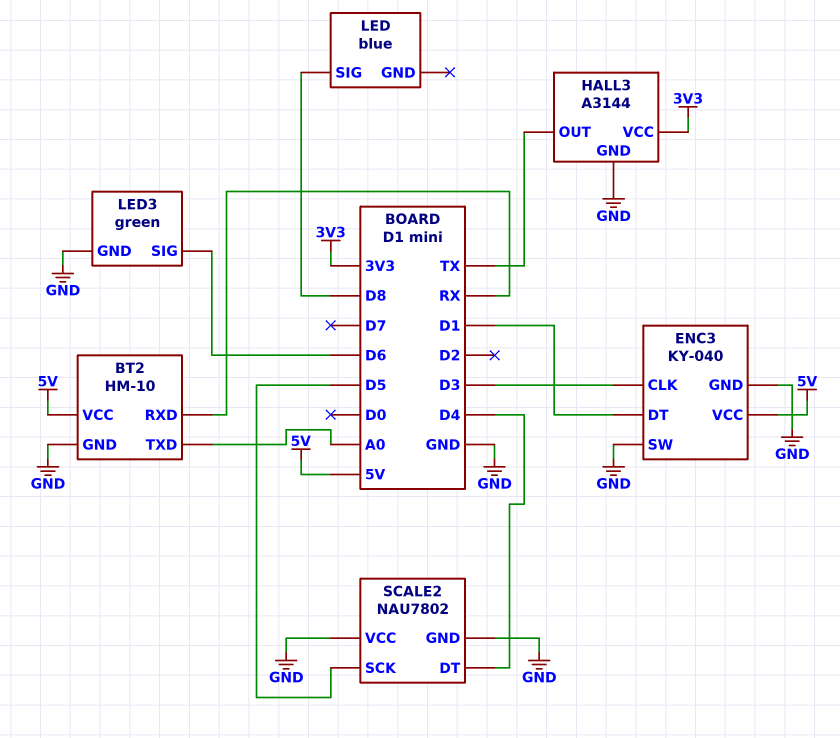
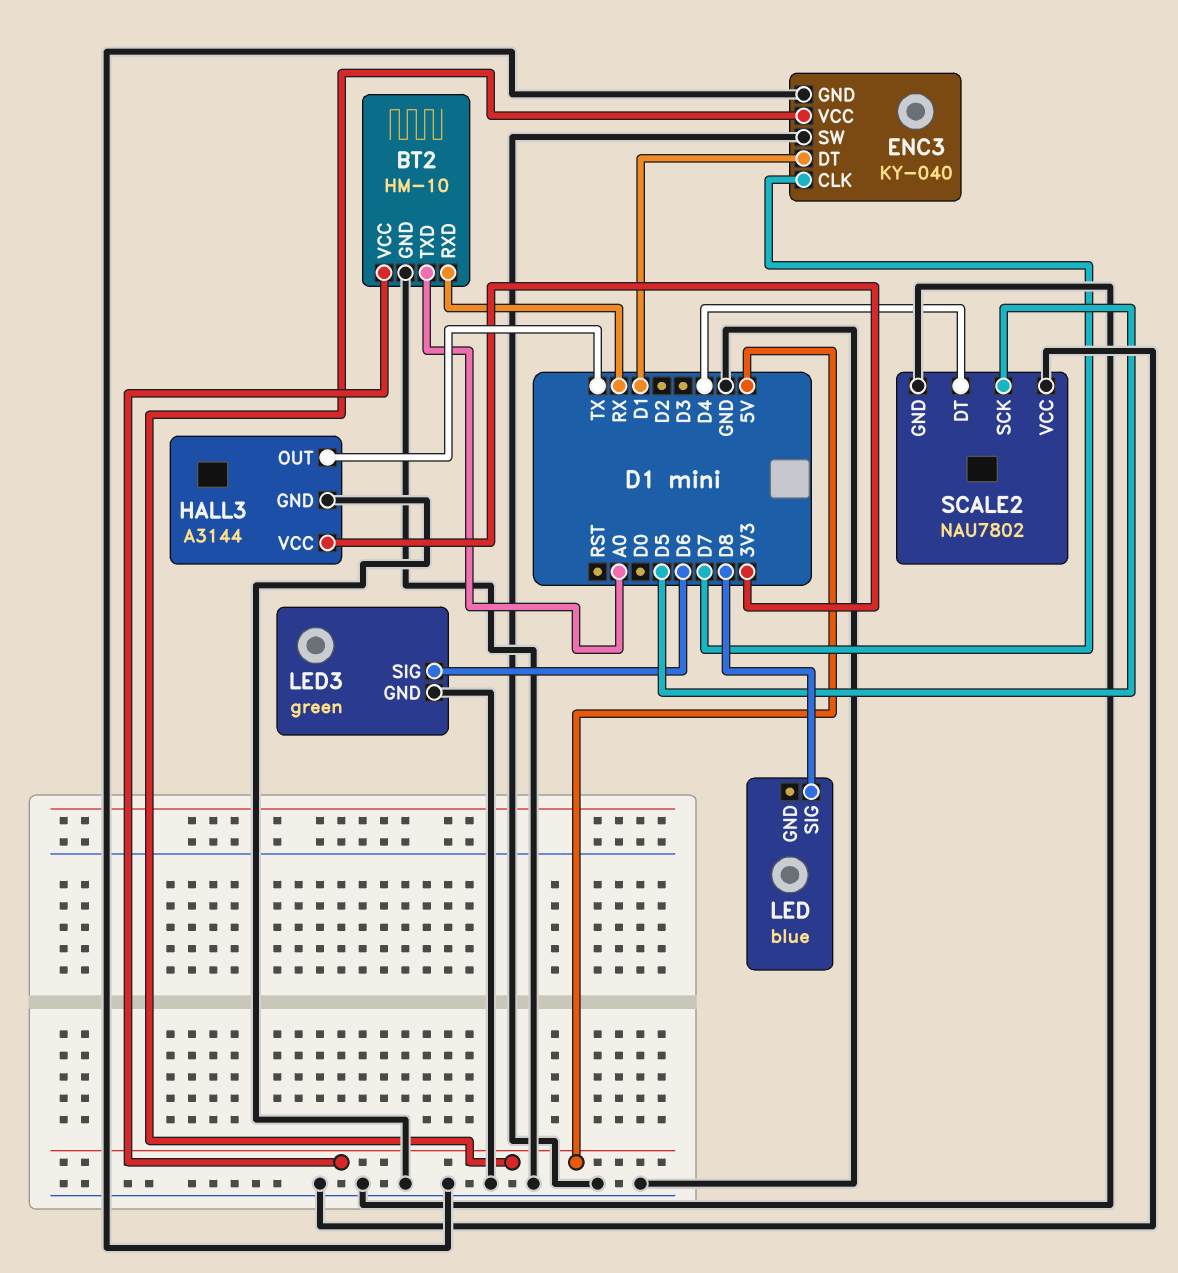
ENC3 pin CLK: D3 -> D7

